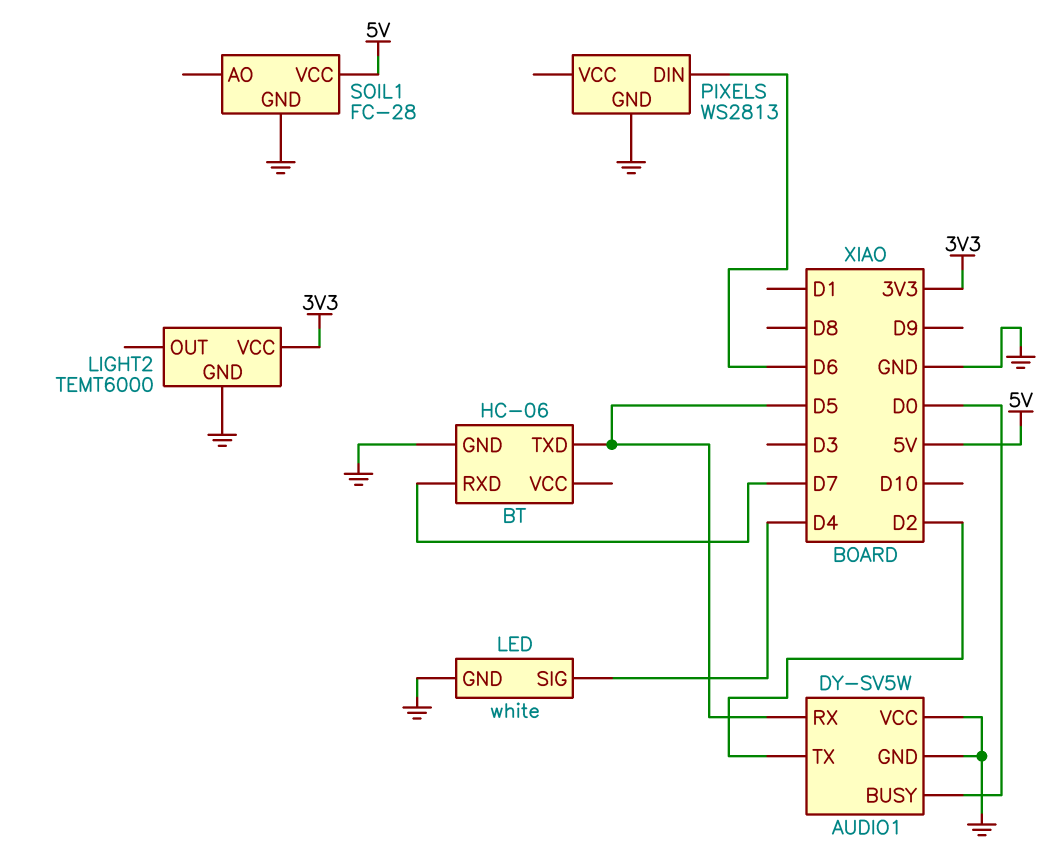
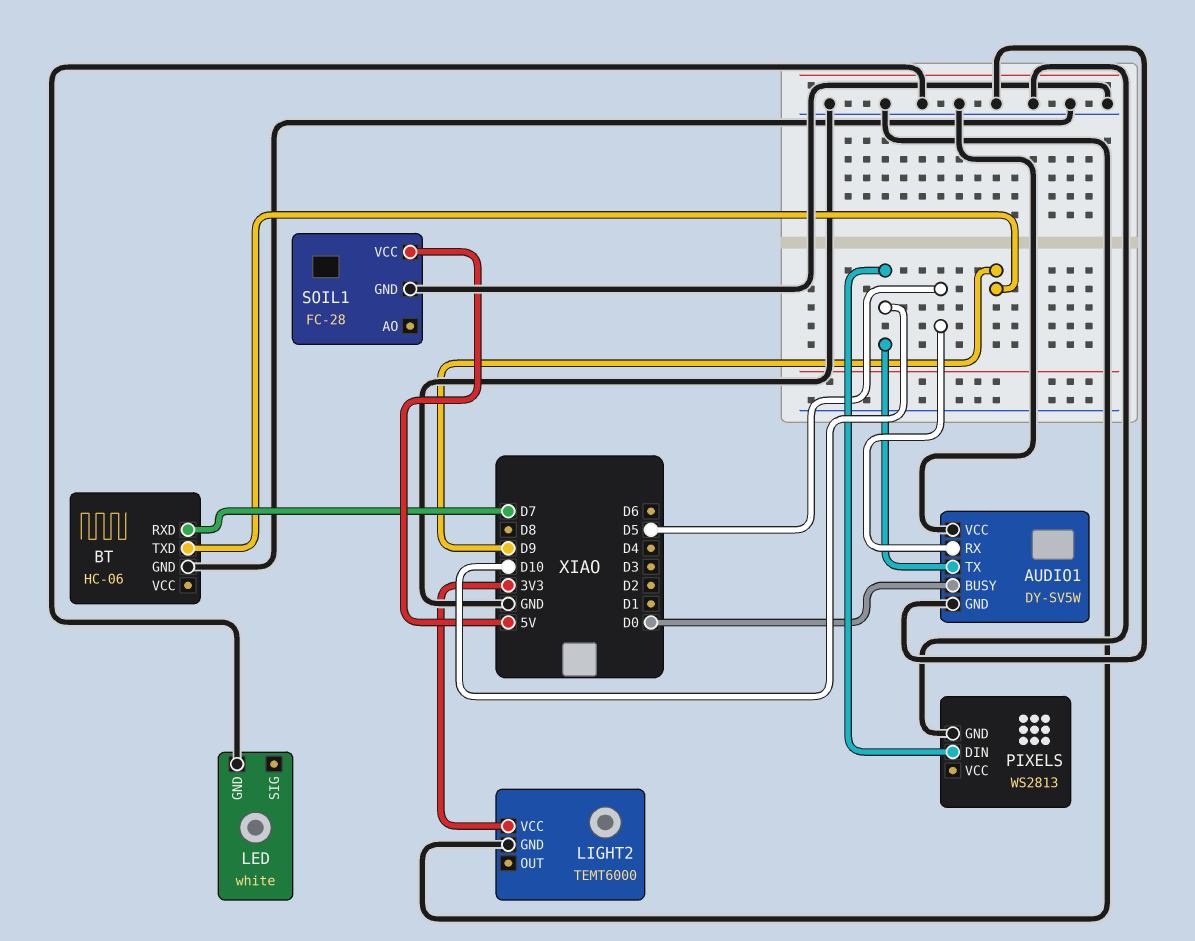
AUDIO1 pin TX: D2 -> D10
BT pin TXD: D5 -> D9
LED pin SIG: D4 -> none
PIXELS pin DIN: D6 -> D10

